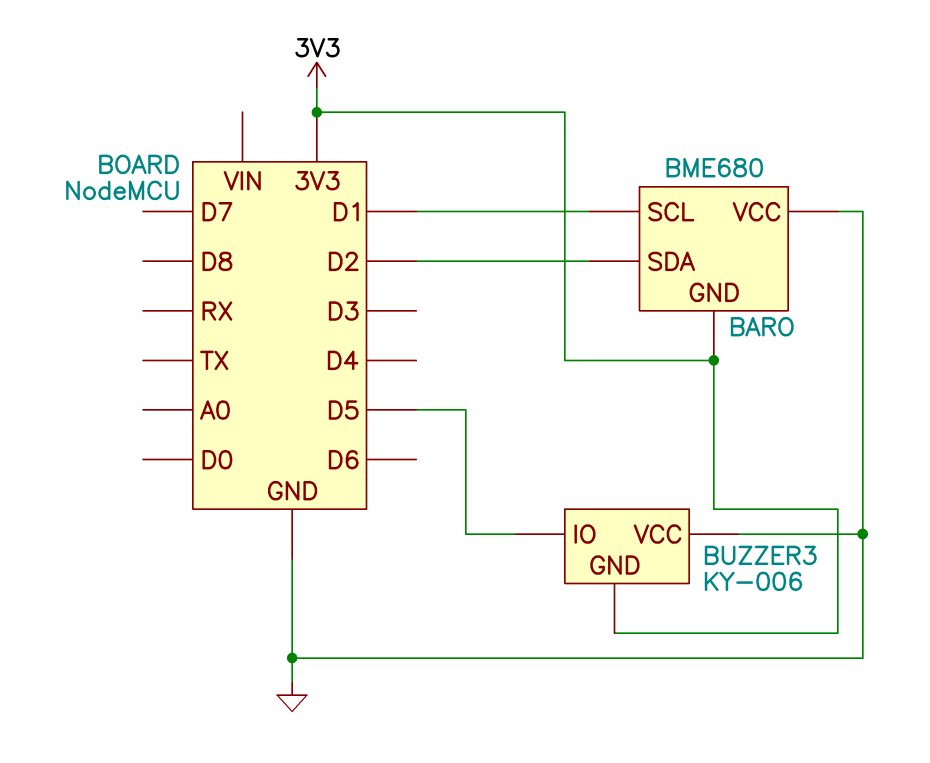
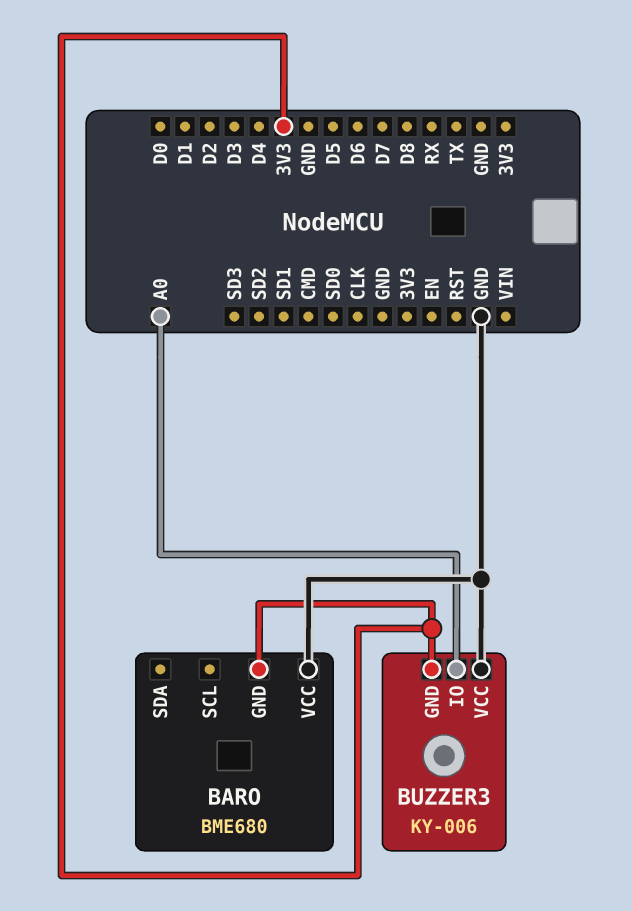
BARO pin SCL: D1 -> none
BARO pin SDA: D2 -> none
BUZZER3 pin IO: D5 -> A0

